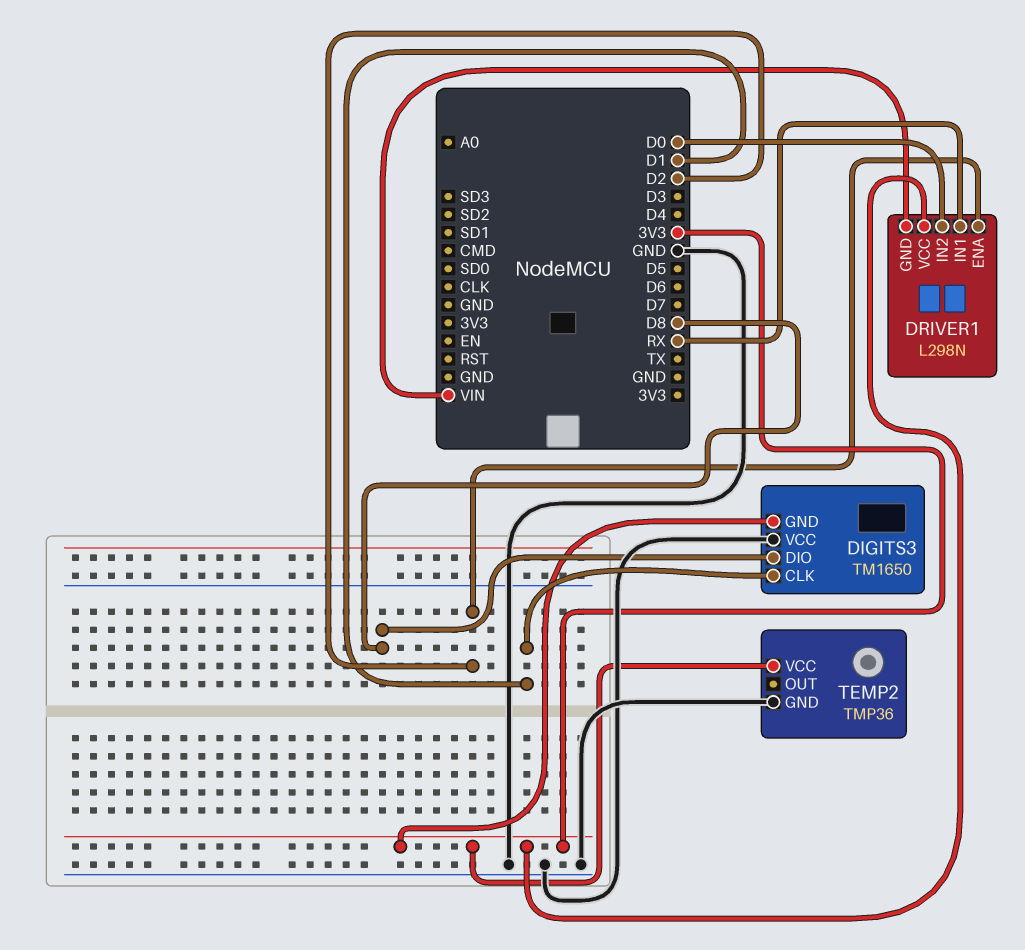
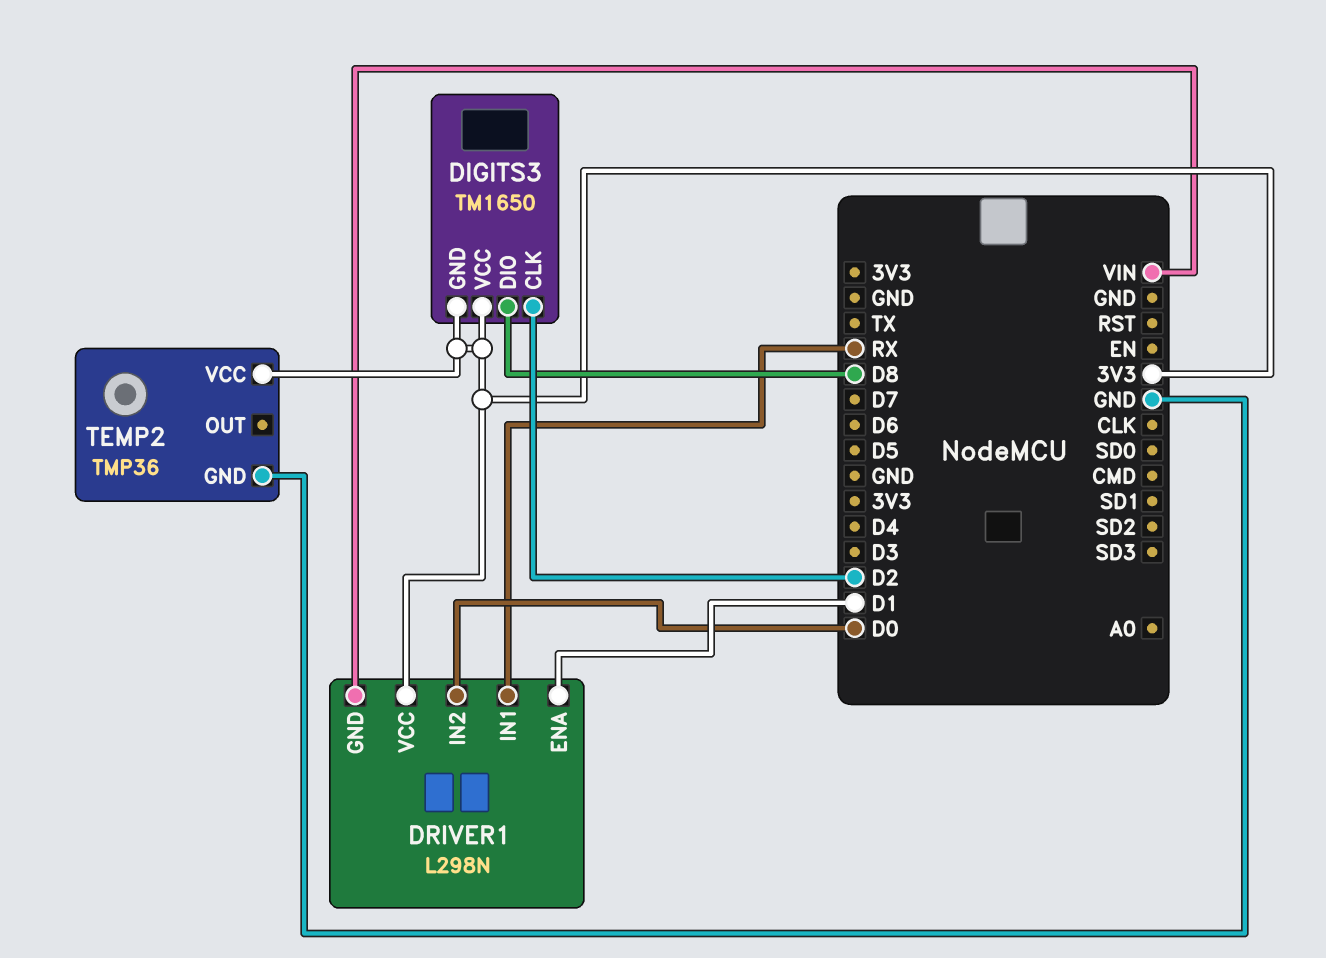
DIGITS3 pin CLK: D1 -> D2
DIGITS3 pin VCC: GND -> 3V3
DRIVER1 pin ENA: D2 -> D1

